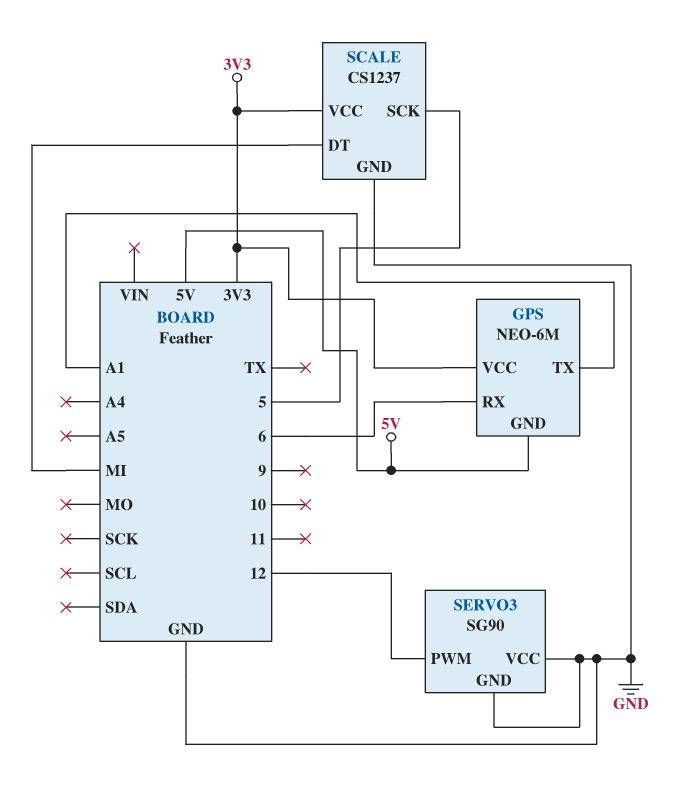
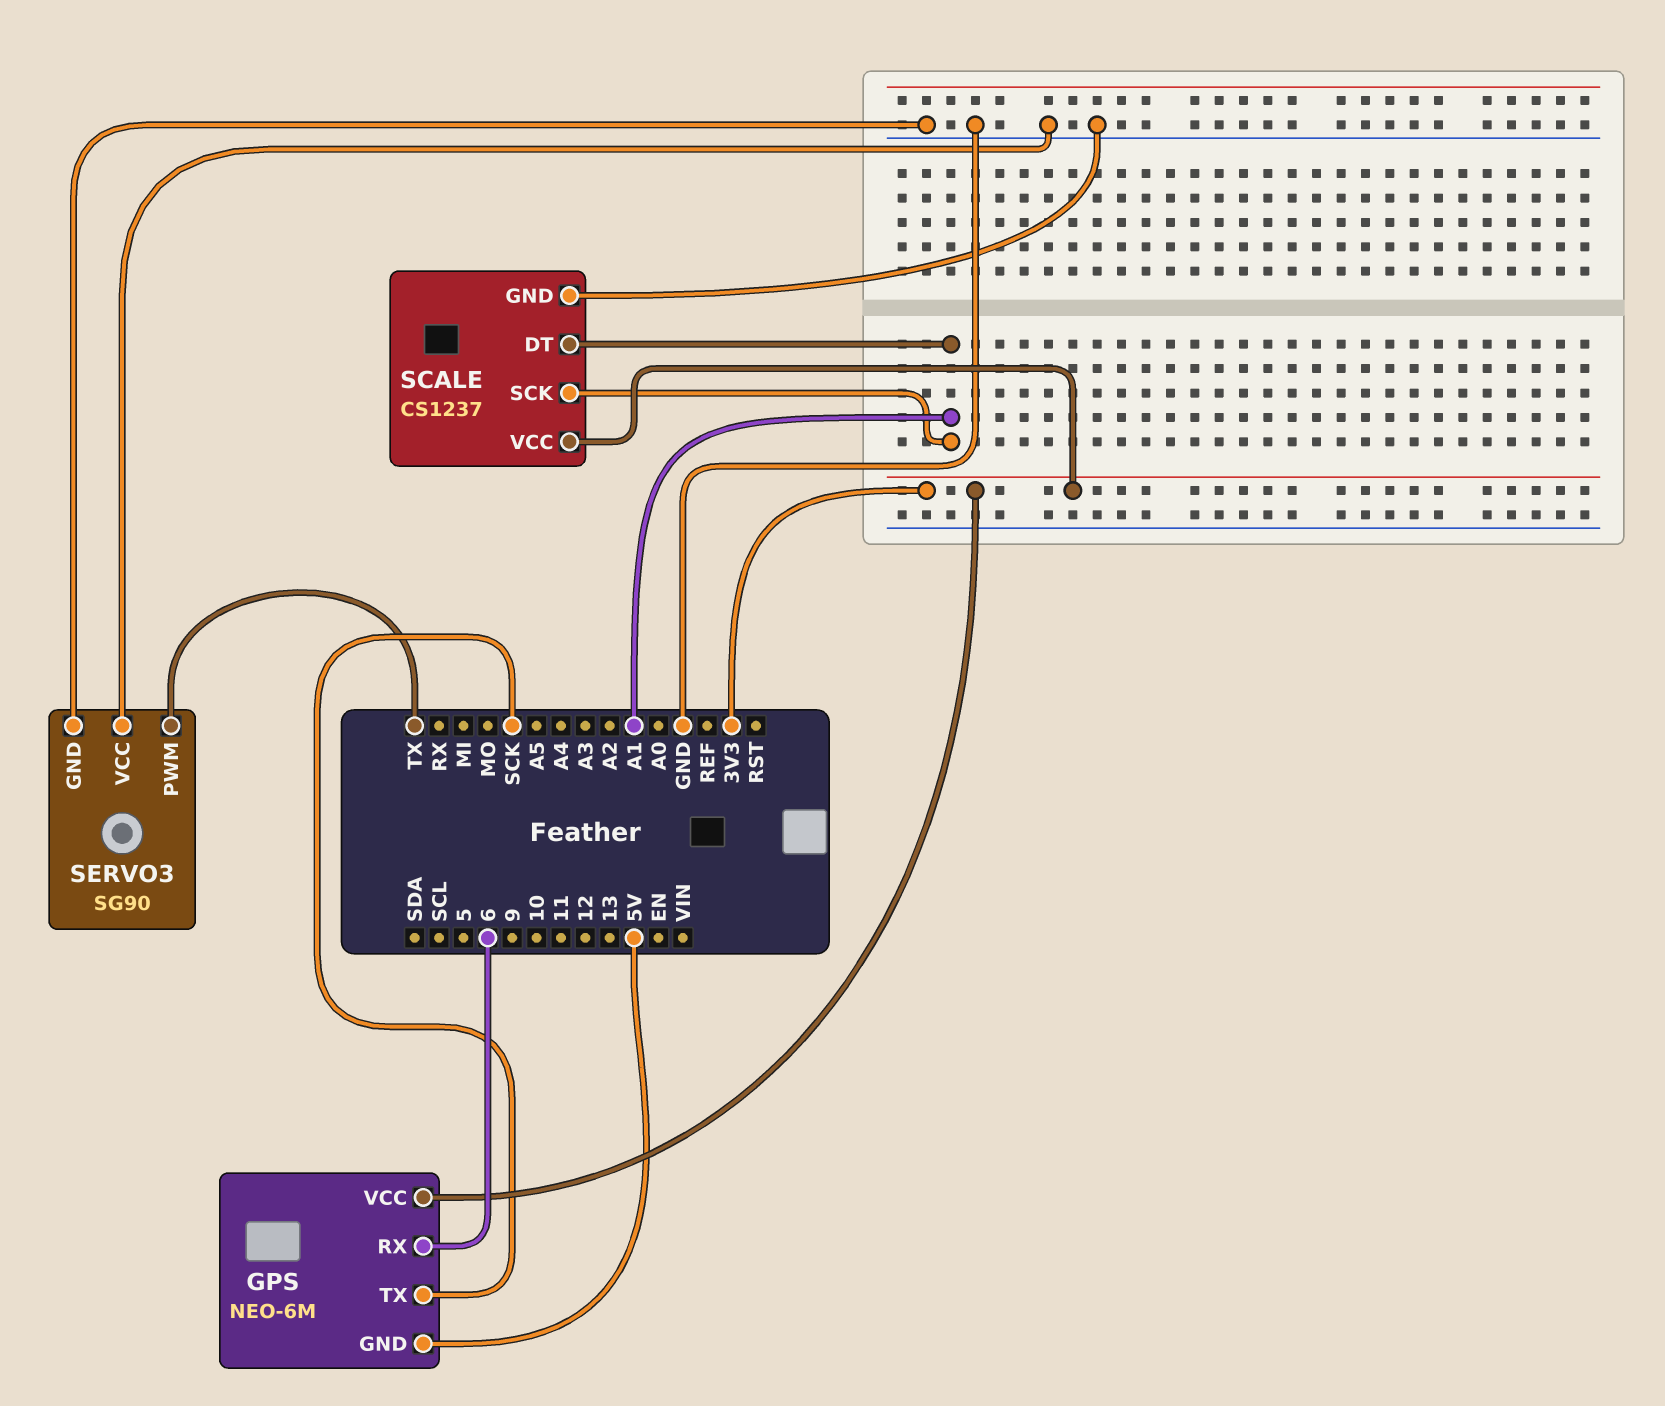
GPS pin TX: A1 -> SCK
SCALE pin DT: MI -> A1
SCALE pin SCK: 5 -> A1
SERVO3 pin PWM: 12 -> TX

